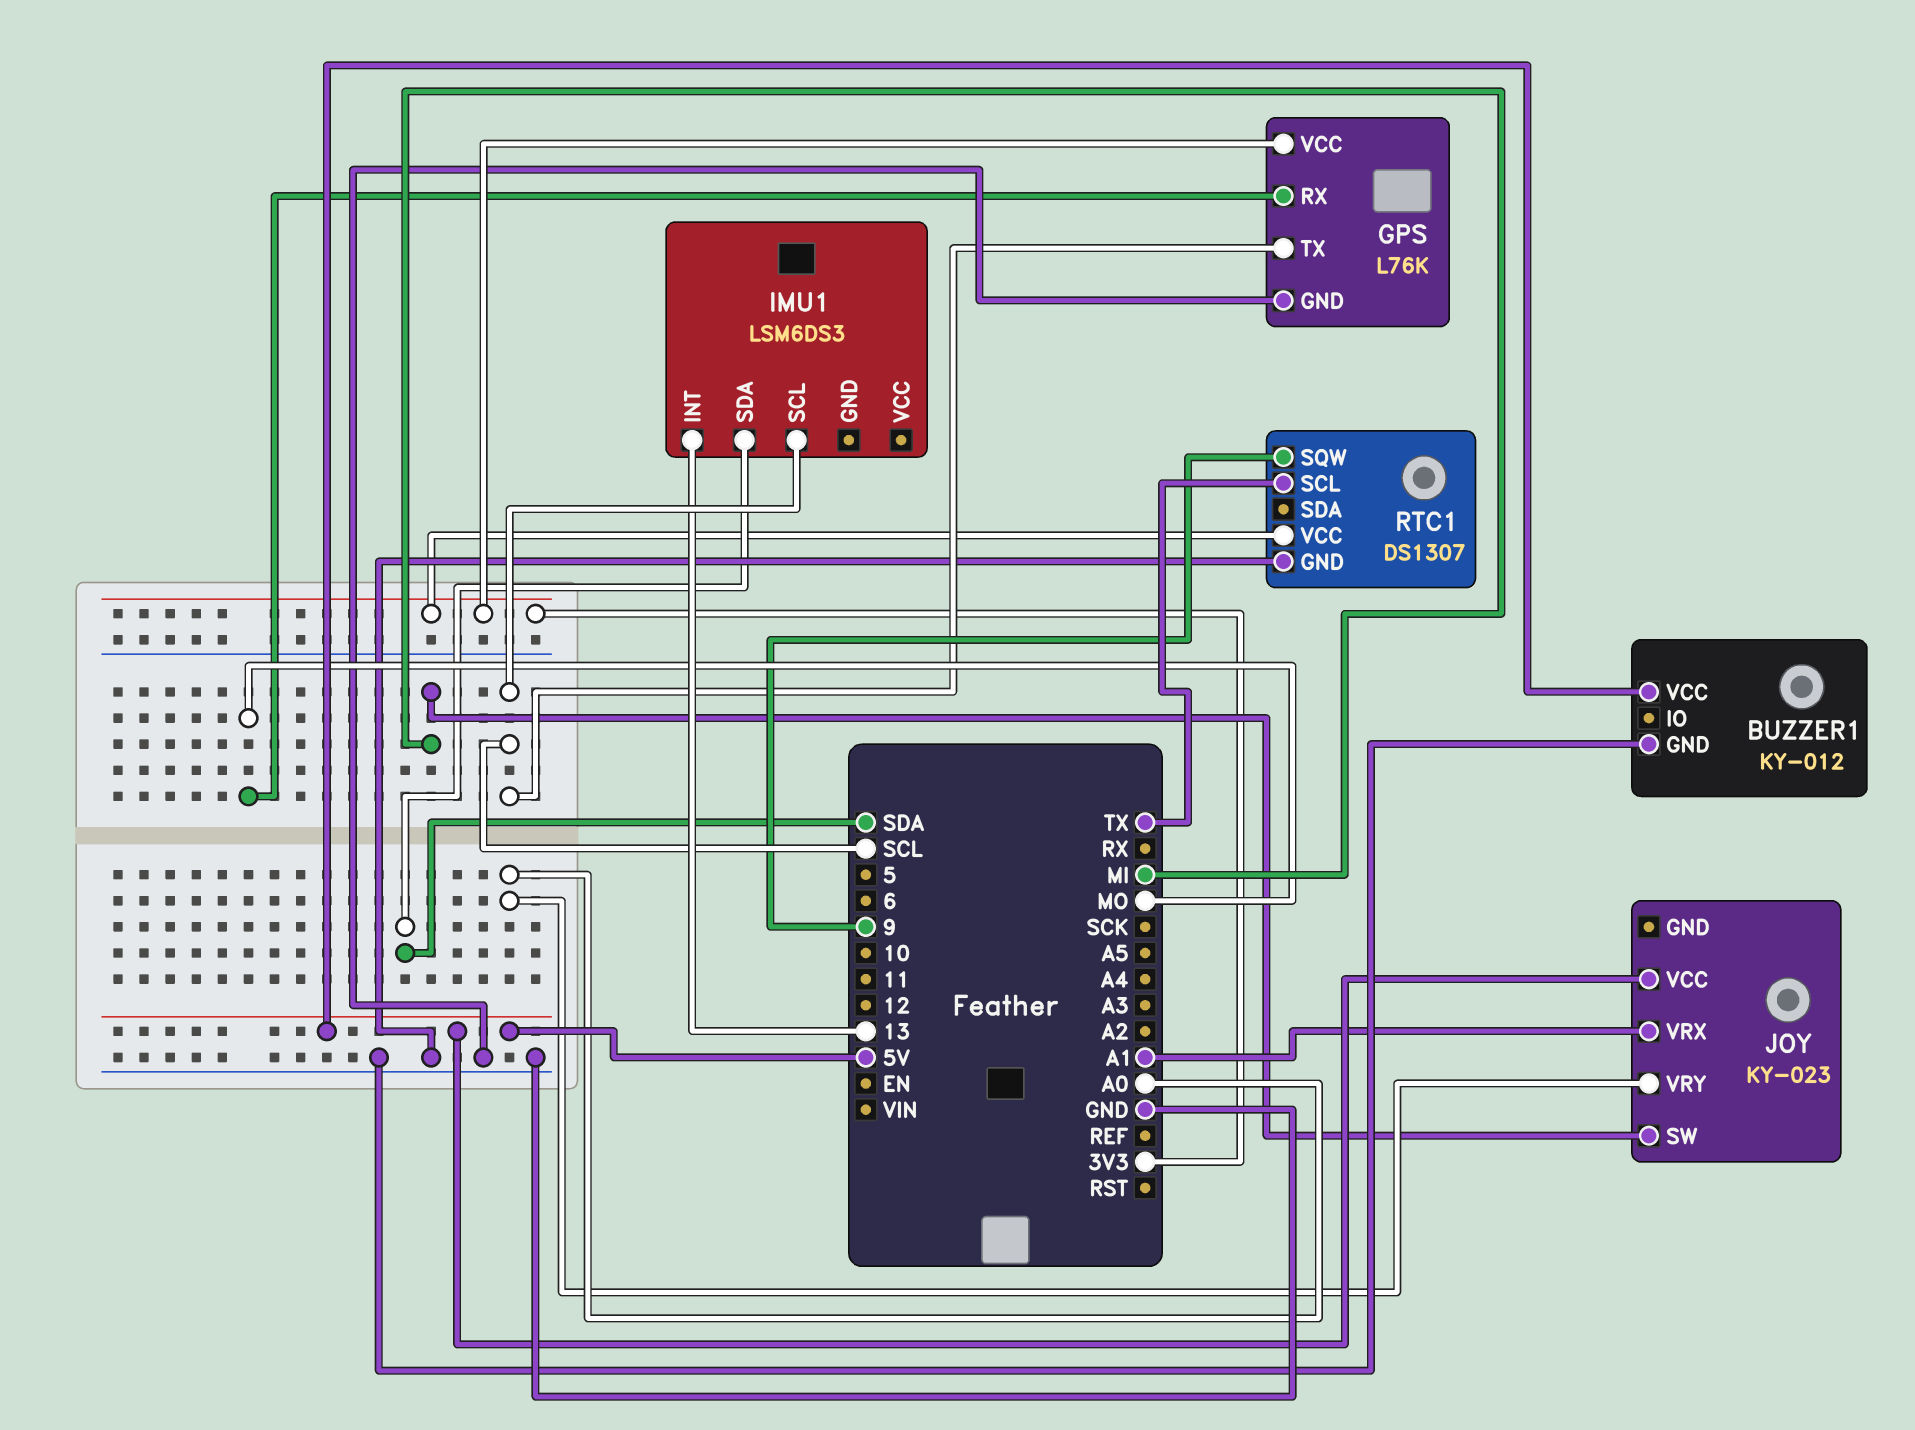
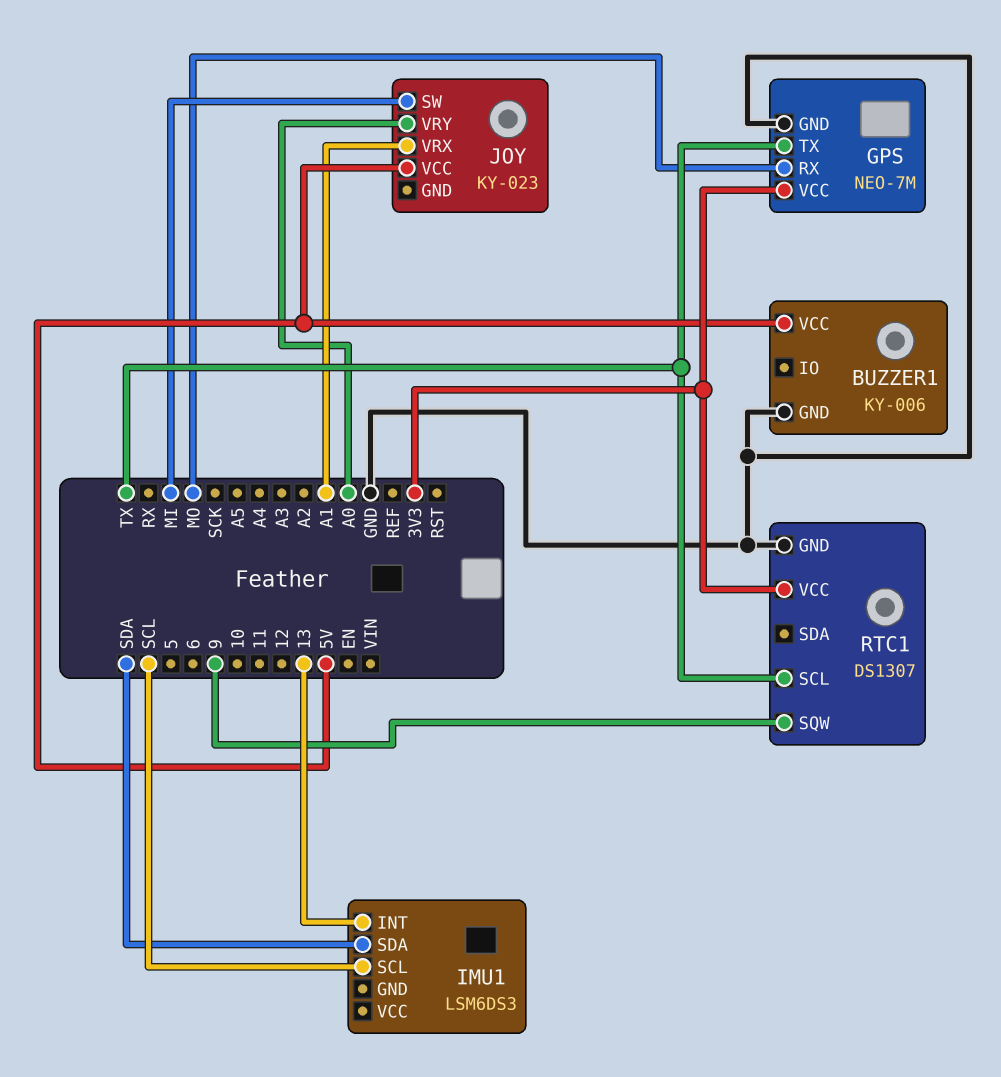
BUZZER1: KY-012 -> KY-006
GPS: L76K -> NEO-7M
GPS pin TX: SCL -> TX

